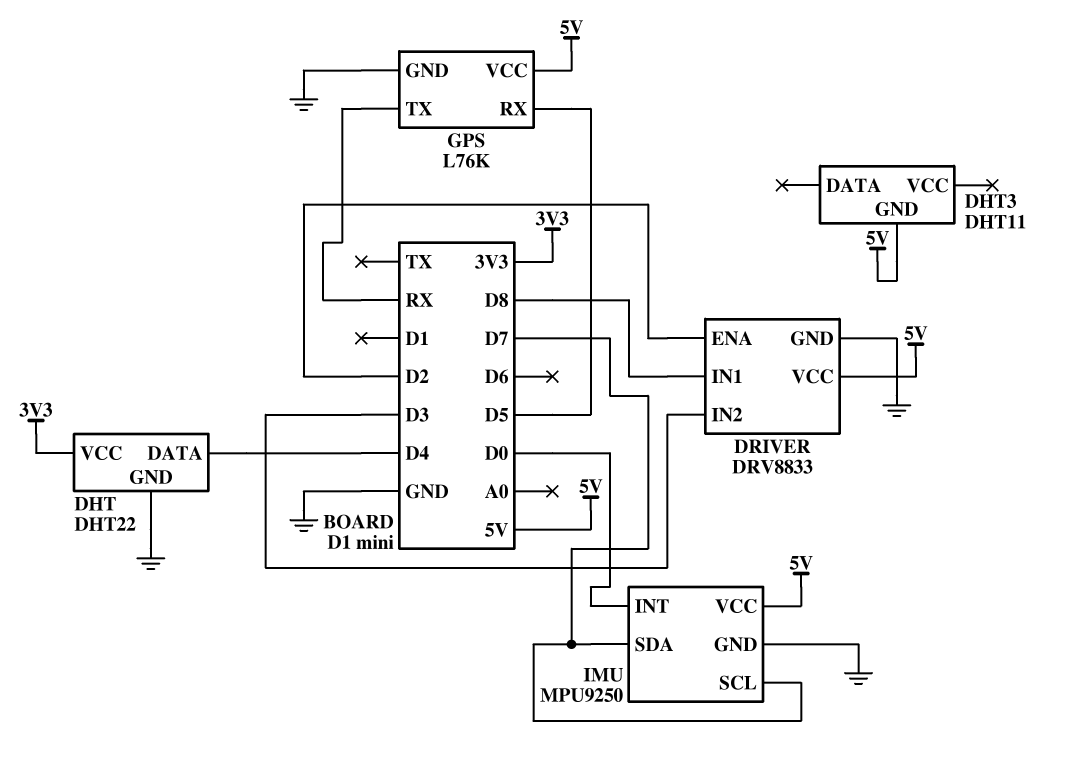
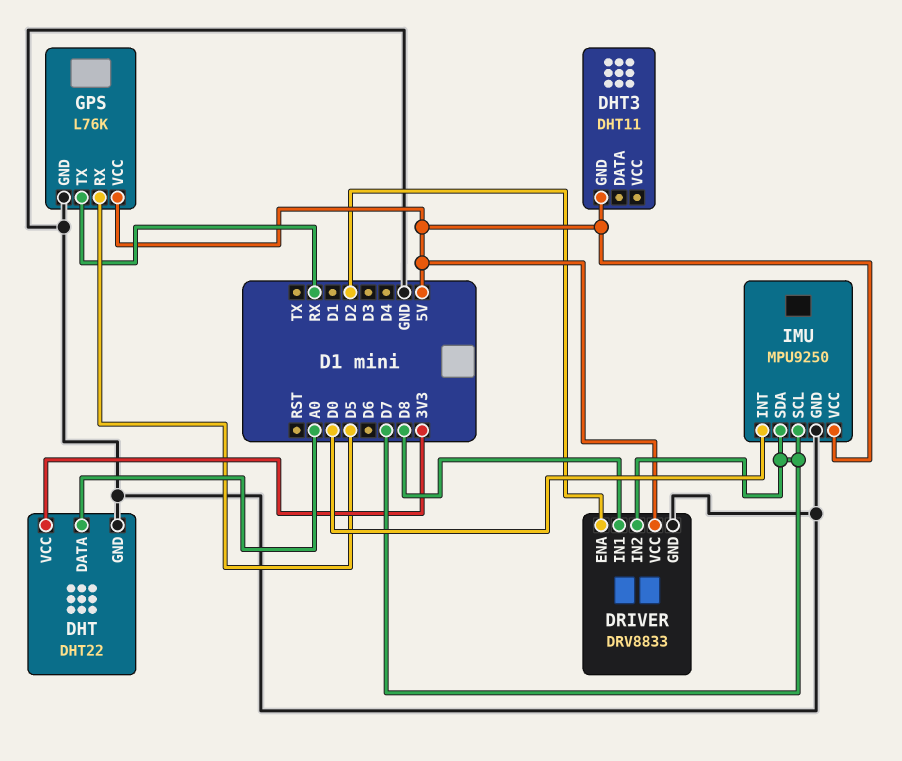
DHT pin DATA: D4 -> A0
DRIVER pin IN2: D3 -> D7

